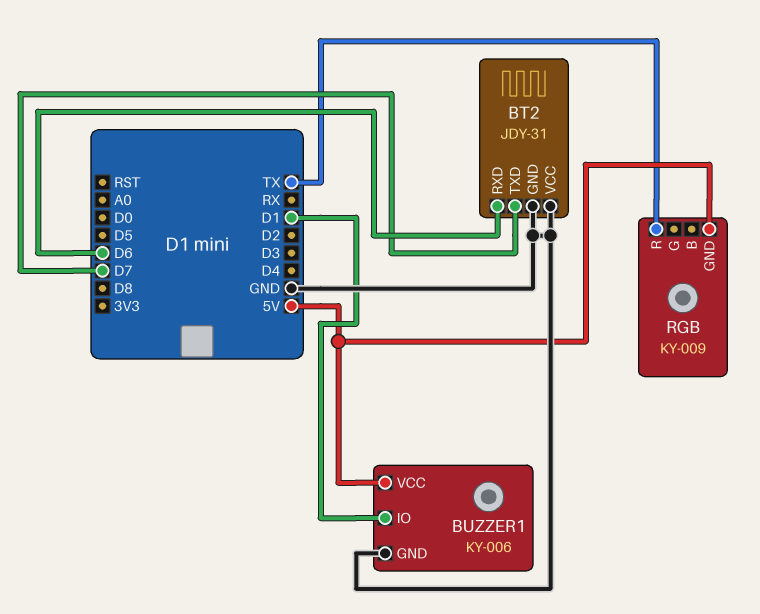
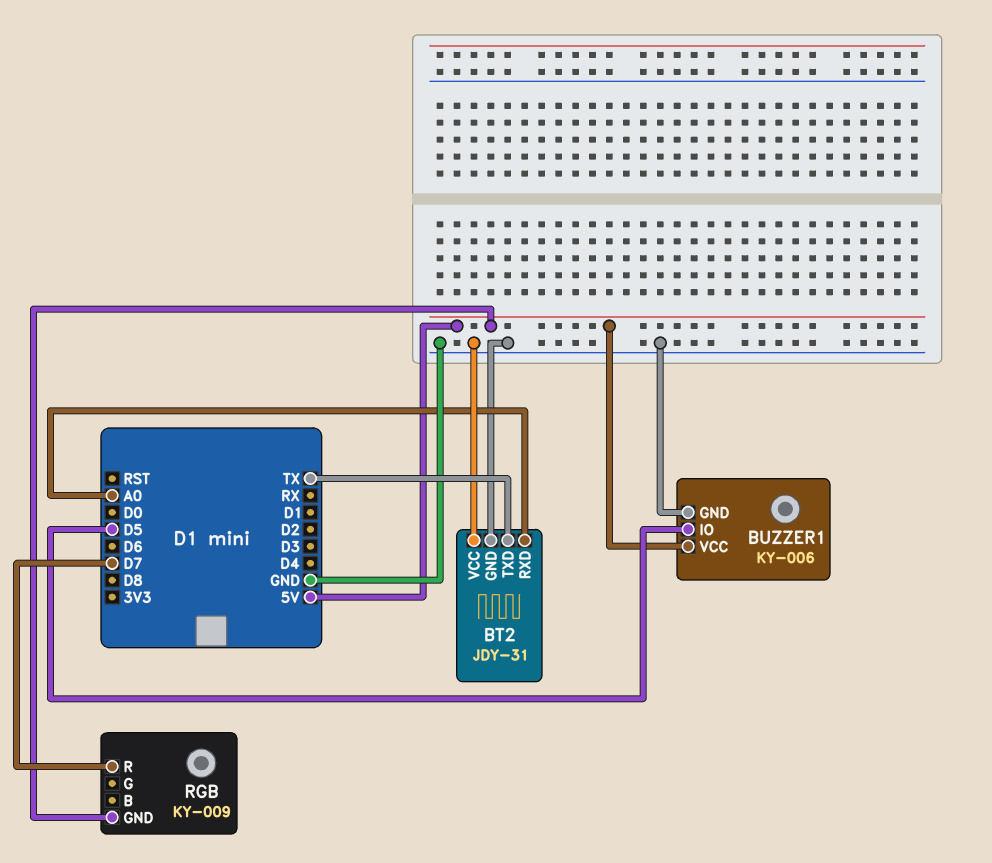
BT2 pin RXD: D6 -> A0
BT2 pin TXD: D7 -> TX
BUZZER1 pin IO: D1 -> D5
RGB pin R: TX -> D7

